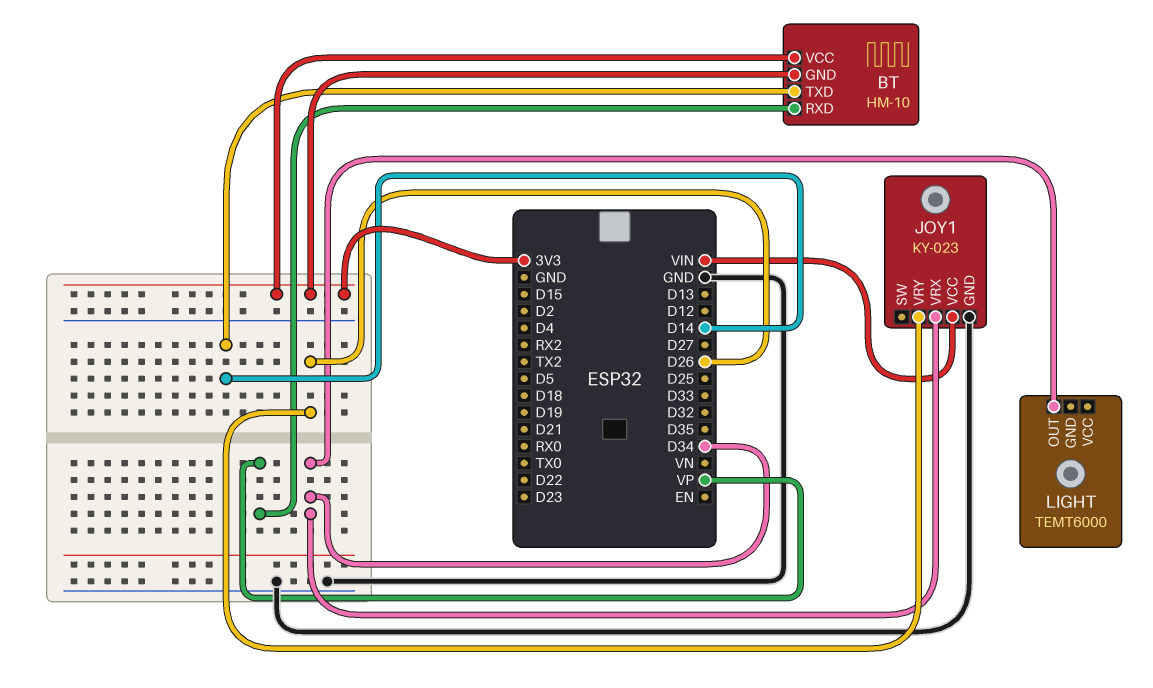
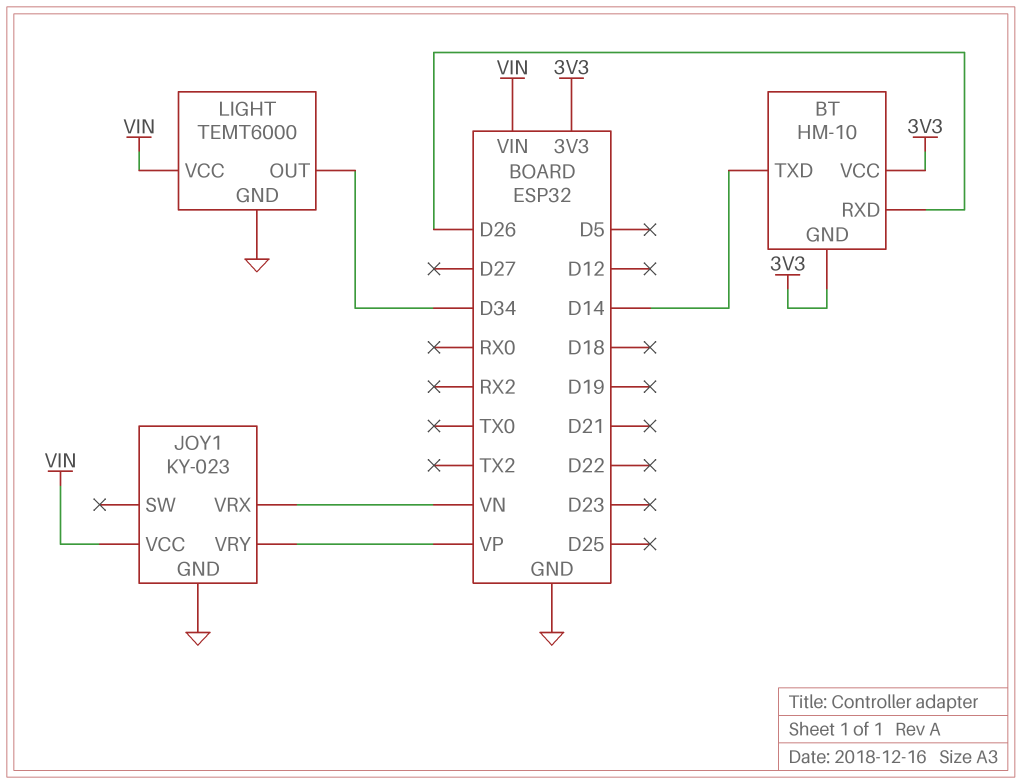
BT pin RXD: VP -> D26
JOY1 pin VRX: D34 -> VN
JOY1 pin VRY: D26 -> VP
LIGHT pin GND: none -> GND
LIGHT pin VCC: none -> VIN

